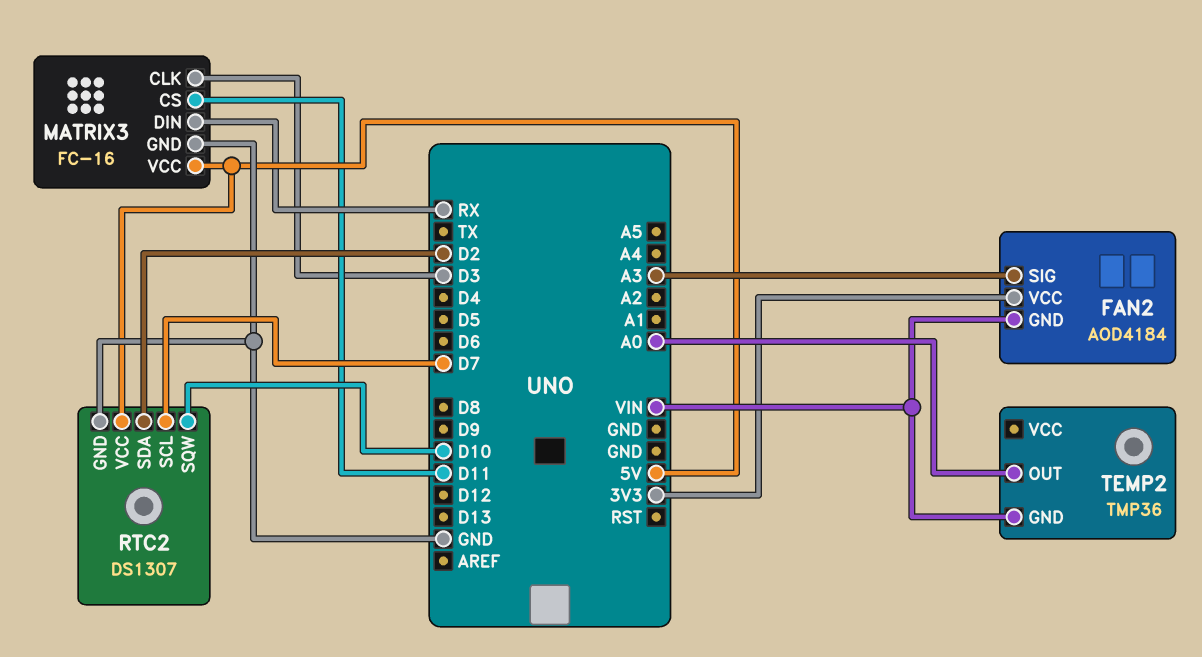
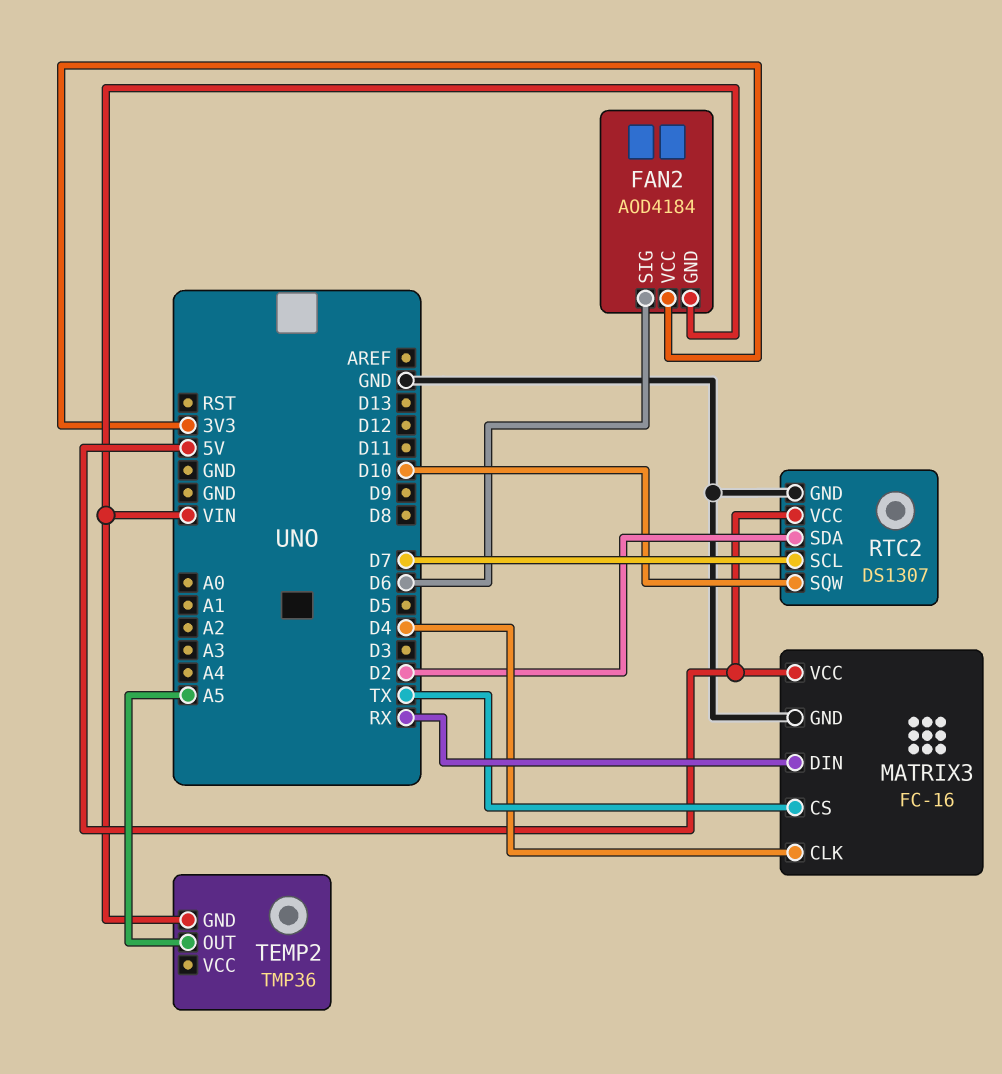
FAN2 pin SIG: A3 -> D6
MATRIX3 pin CLK: D3 -> D4
MATRIX3 pin CS: D11 -> TX
TEMP2 pin OUT: A0 -> A5

